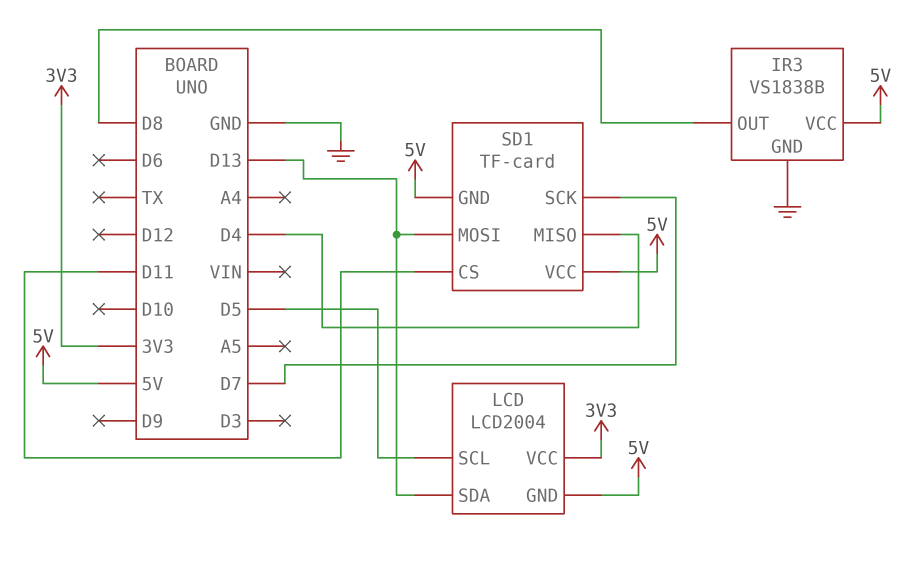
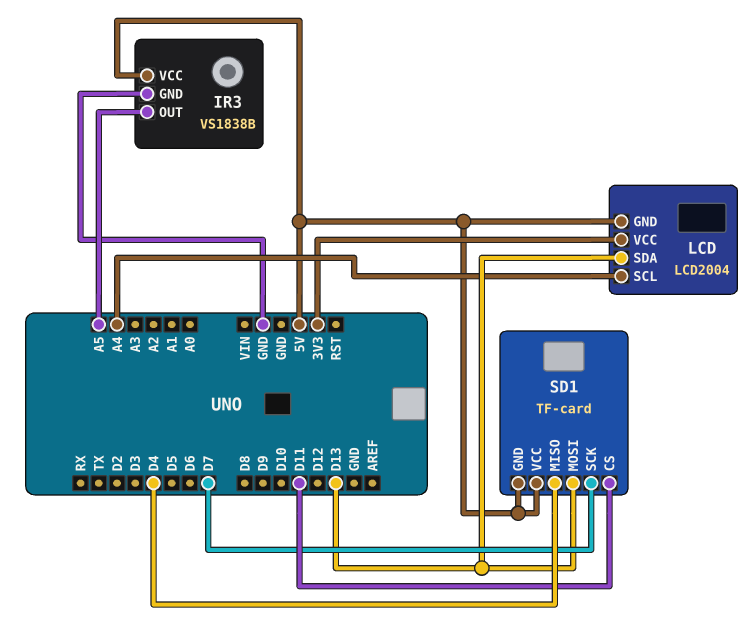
IR3 pin OUT: D8 -> A5
LCD pin SCL: D5 -> A4

